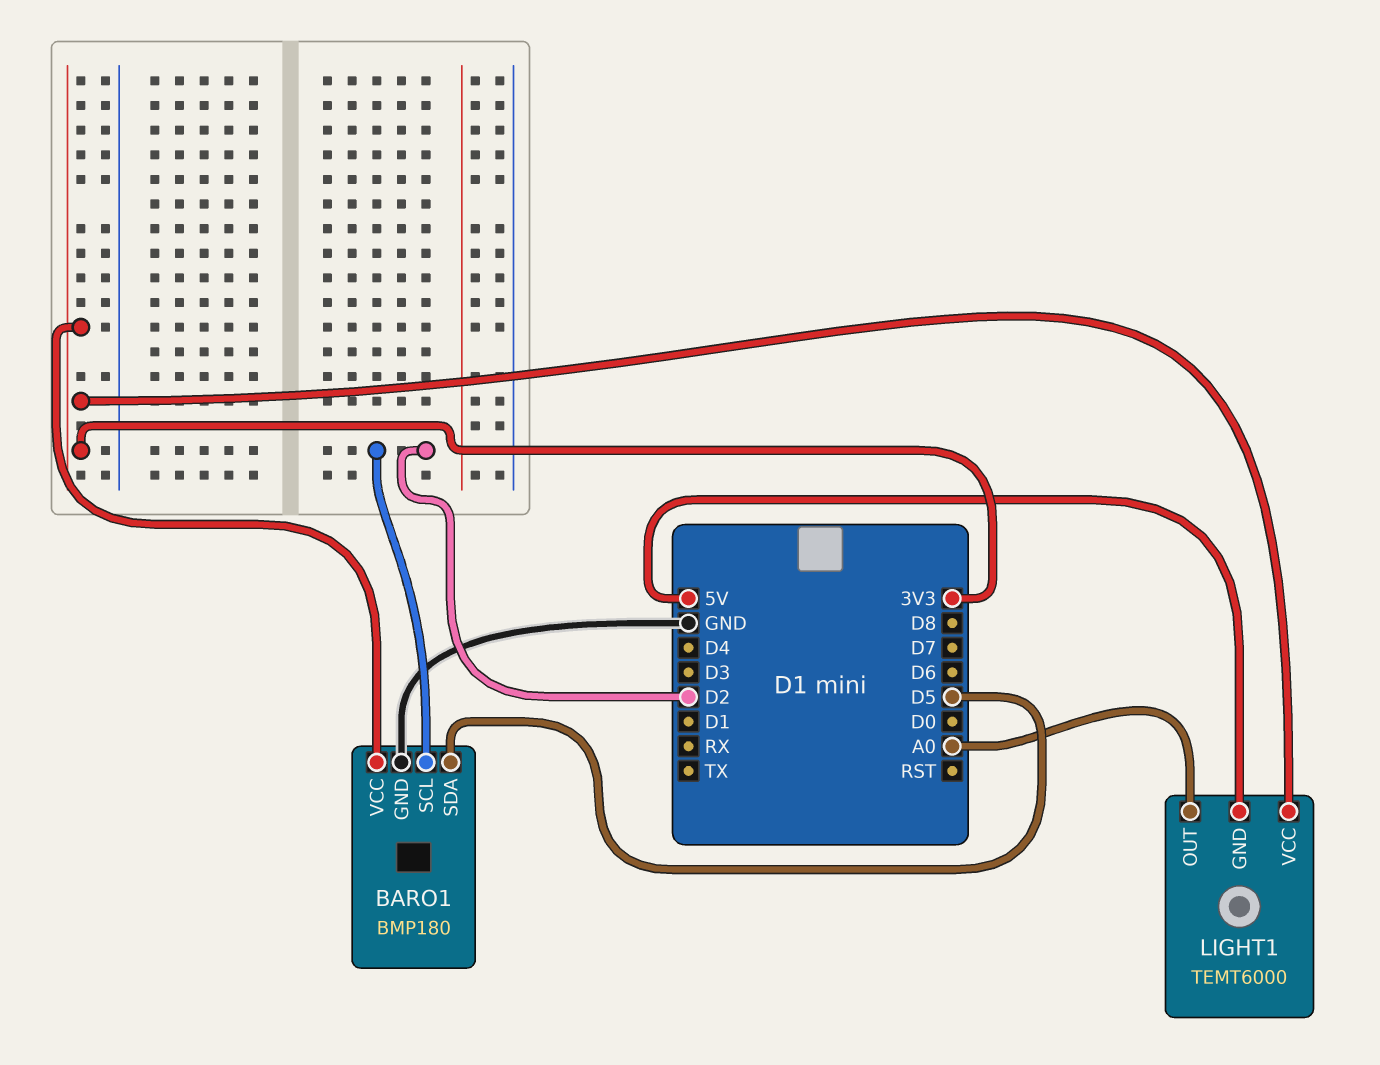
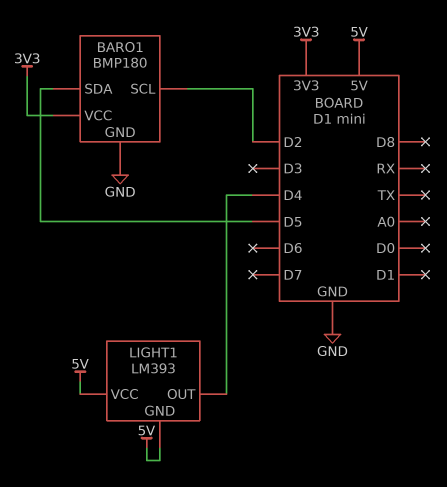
LIGHT1: TEMT6000 -> LM393
LIGHT1 pin OUT: A0 -> D4
LIGHT1 pin VCC: 3V3 -> 5V

